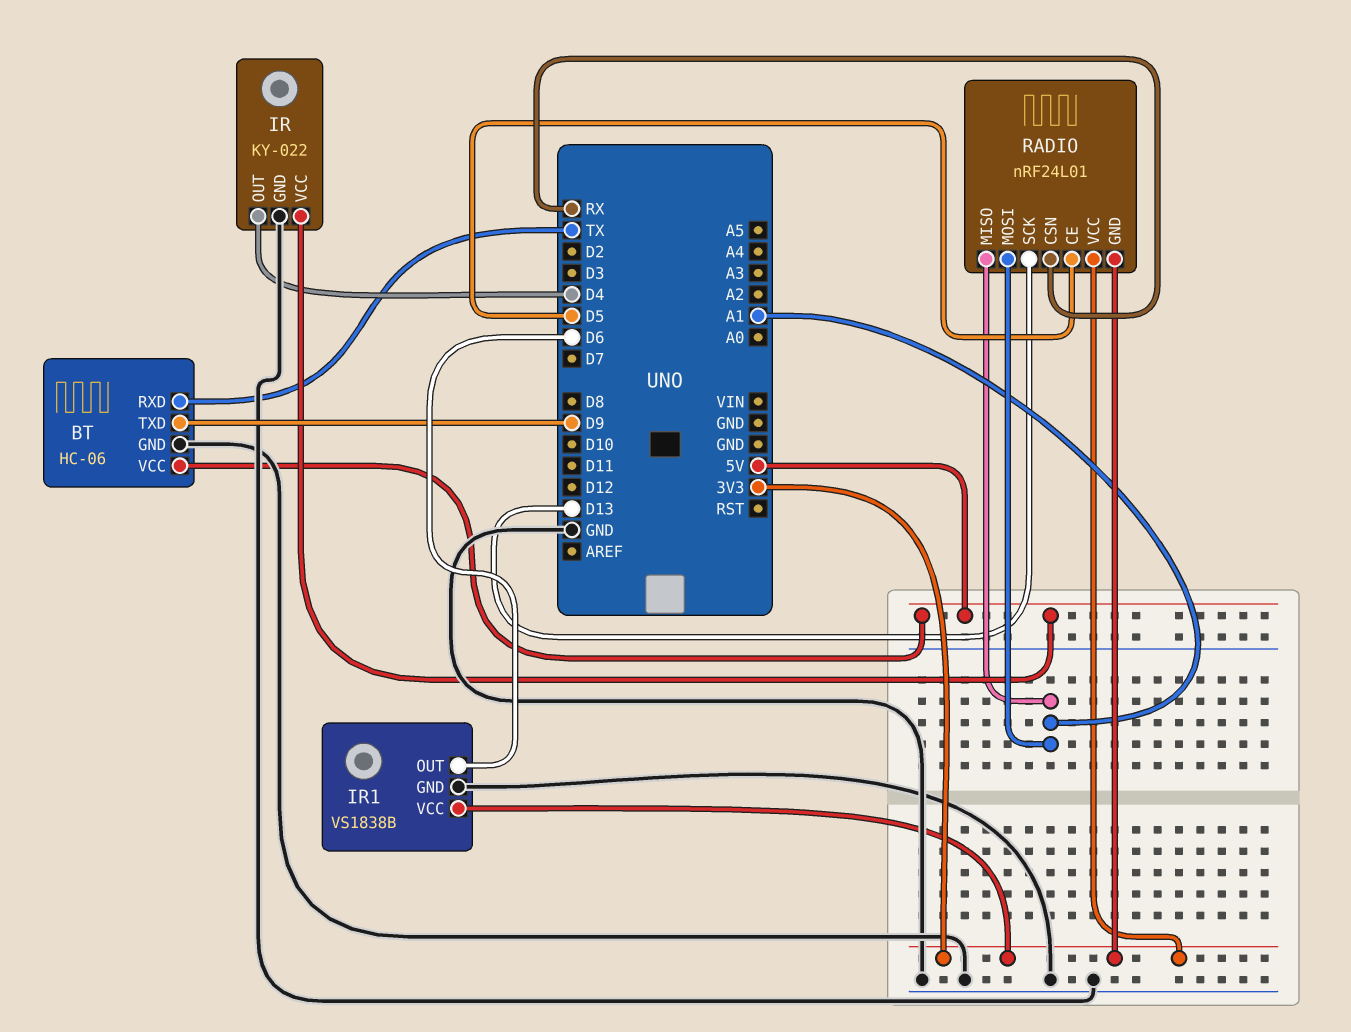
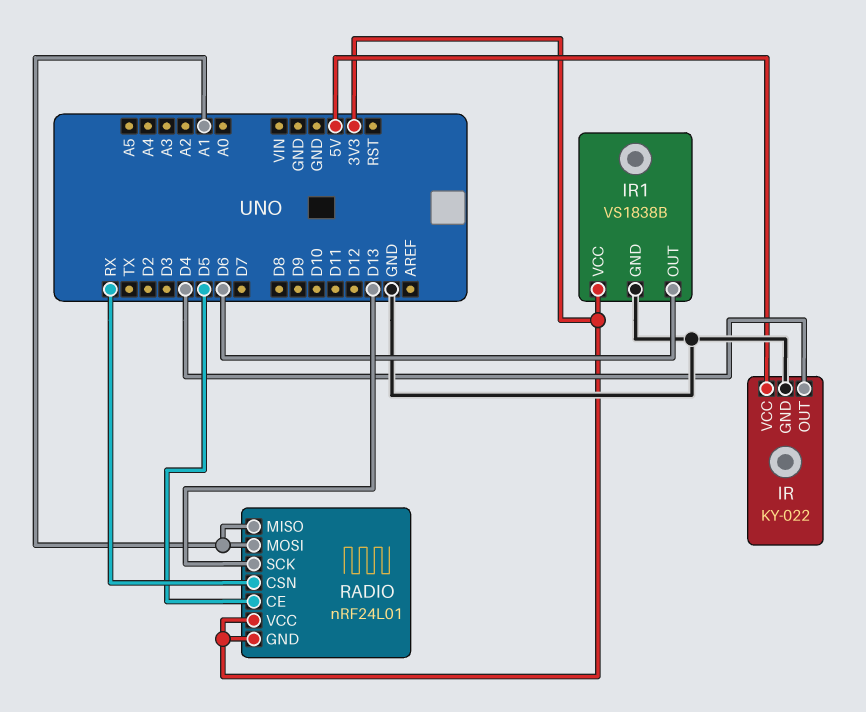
BT: HC-06 -> none
BT pin GND: GND -> none
BT pin RXD: TX -> none
BT pin TXD: D9 -> none
BT pin VCC: 5V -> none

